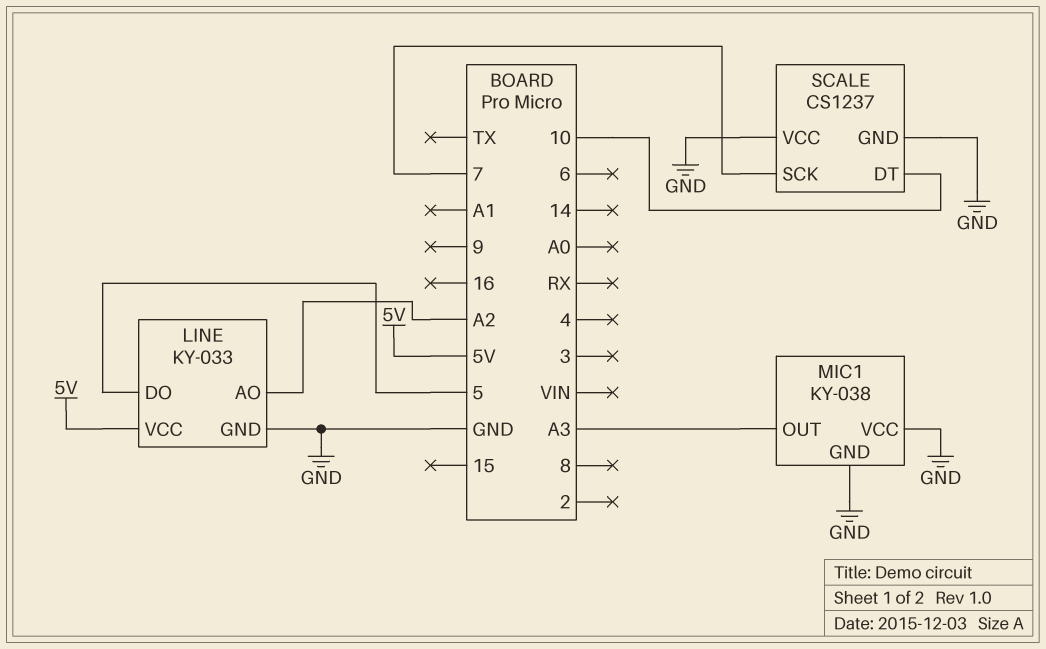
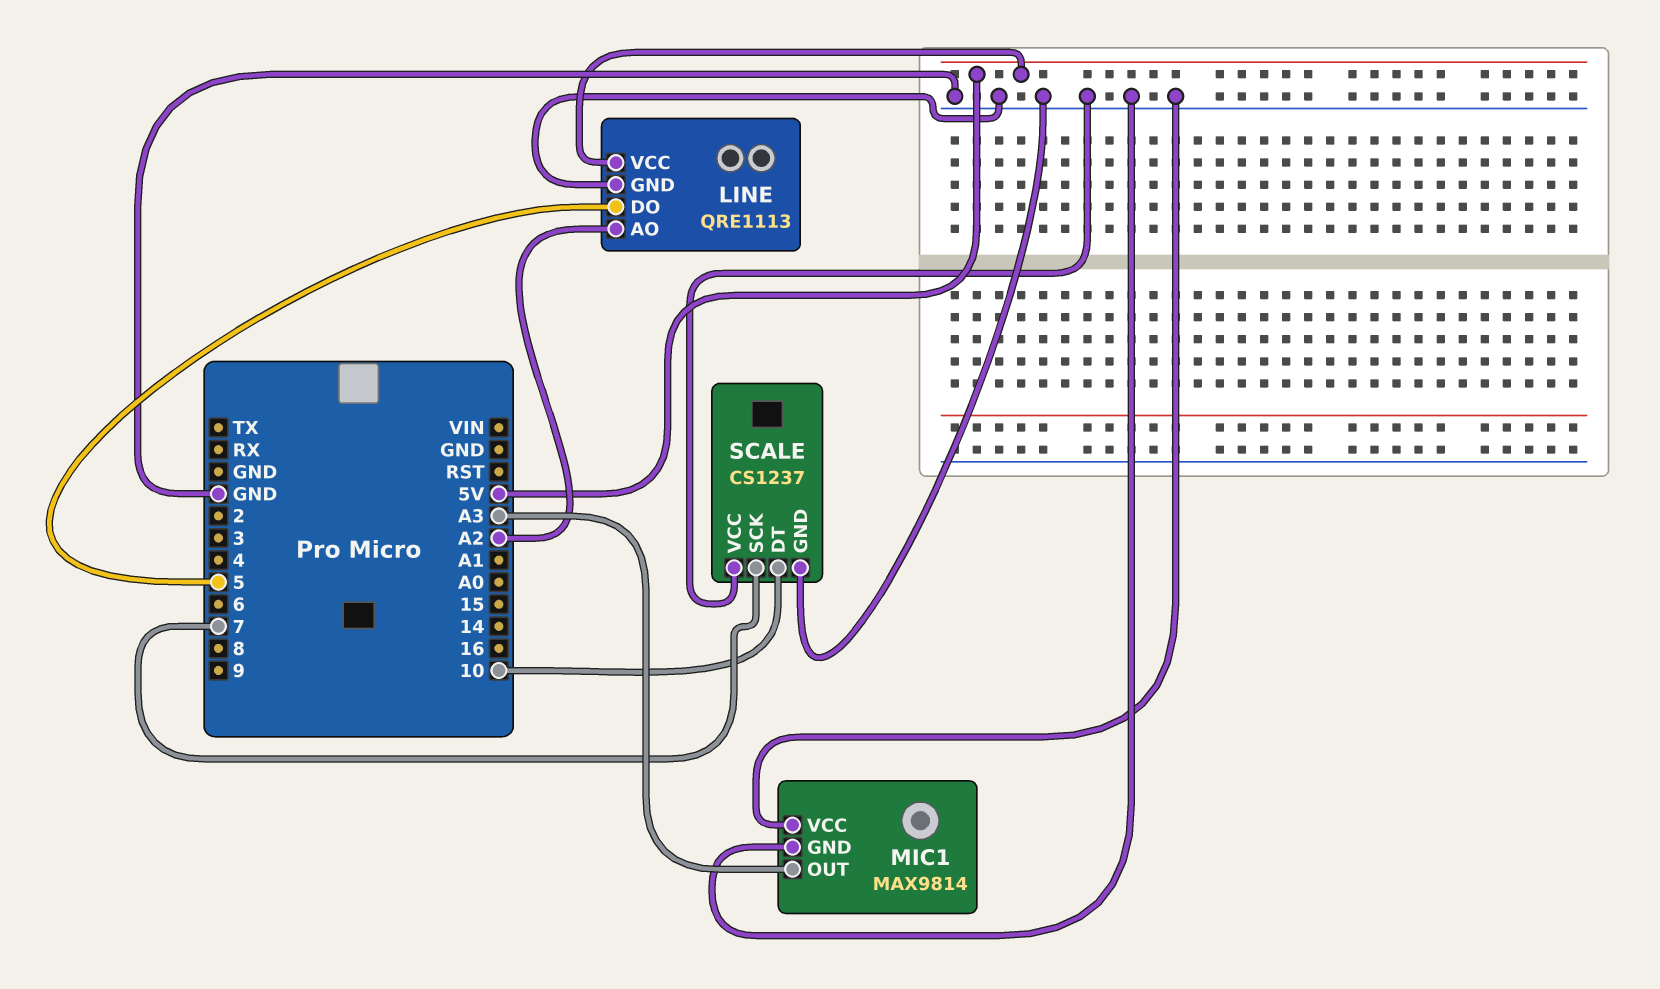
LINE: KY-033 -> QRE1113
MIC1: KY-038 -> MAX9814

